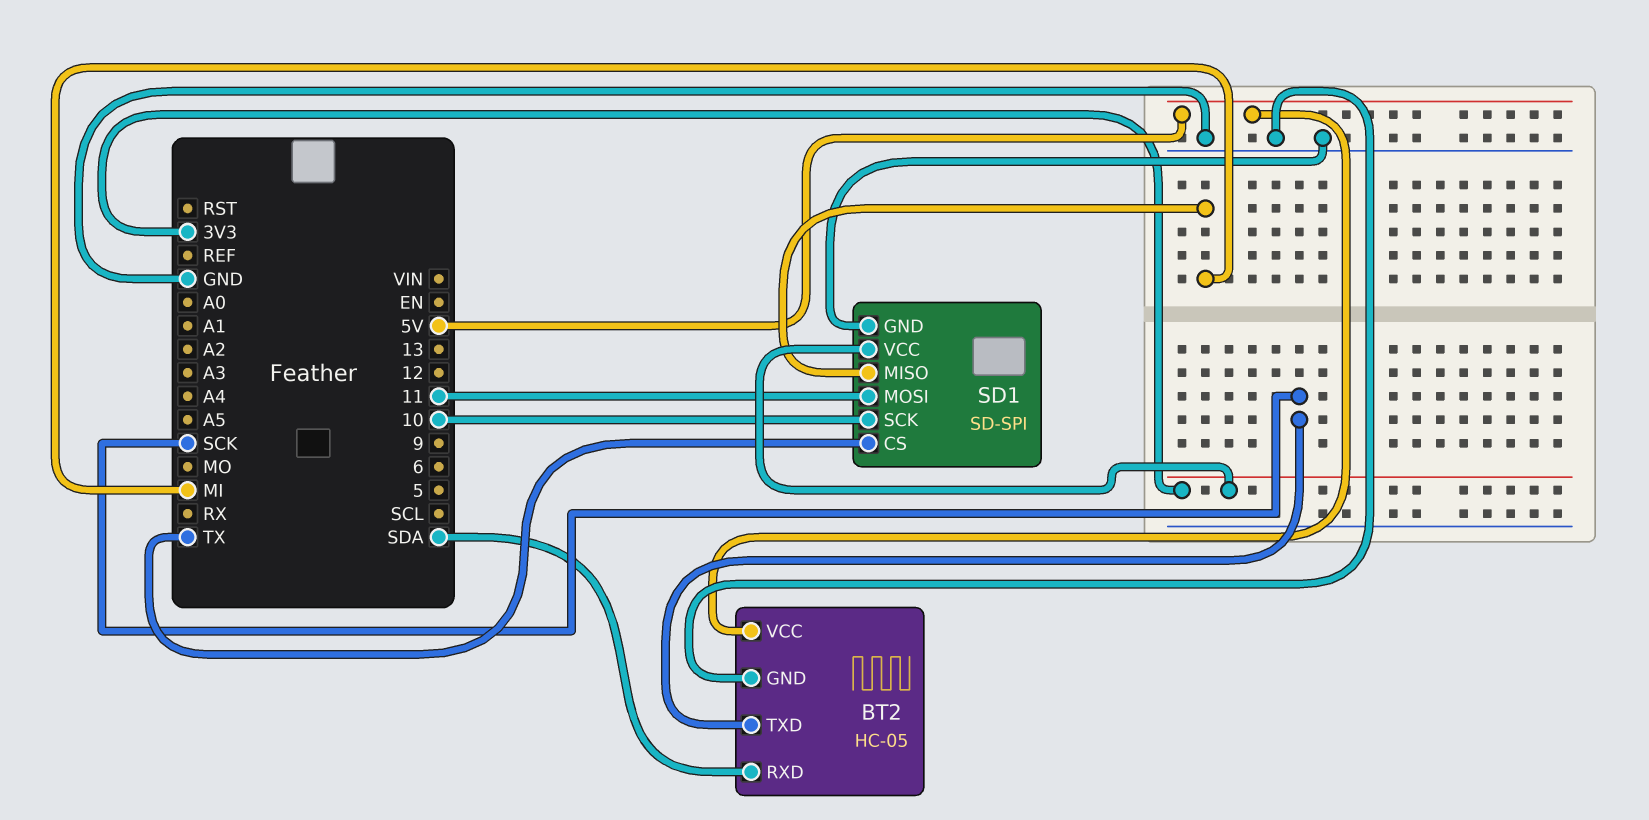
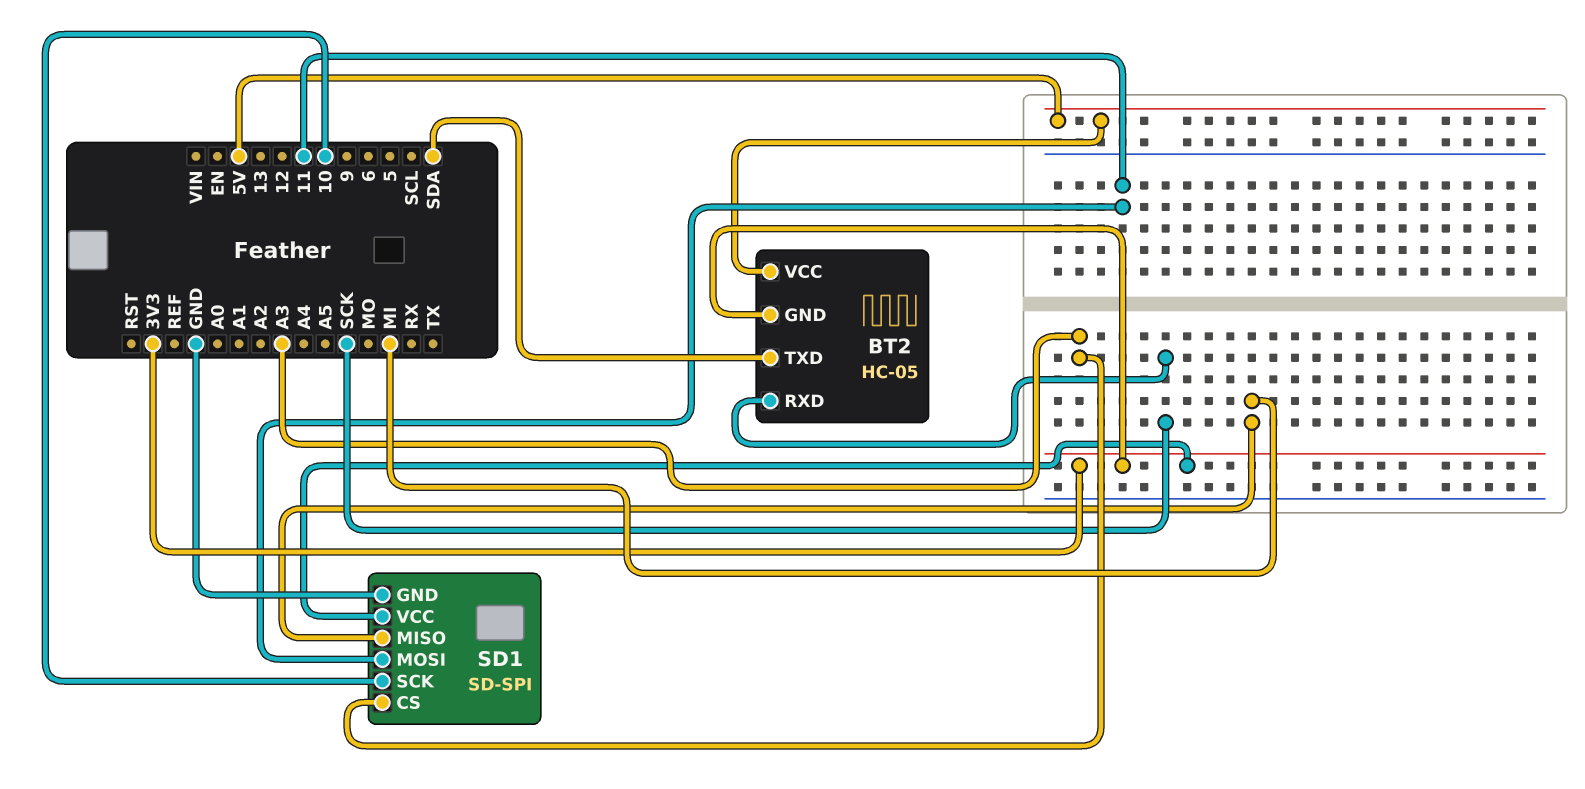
BT2 pin GND: GND -> 3V3
BT2 pin RXD: SDA -> SCK
BT2 pin TXD: SCK -> SDA
SD1 pin CS: TX -> A3

